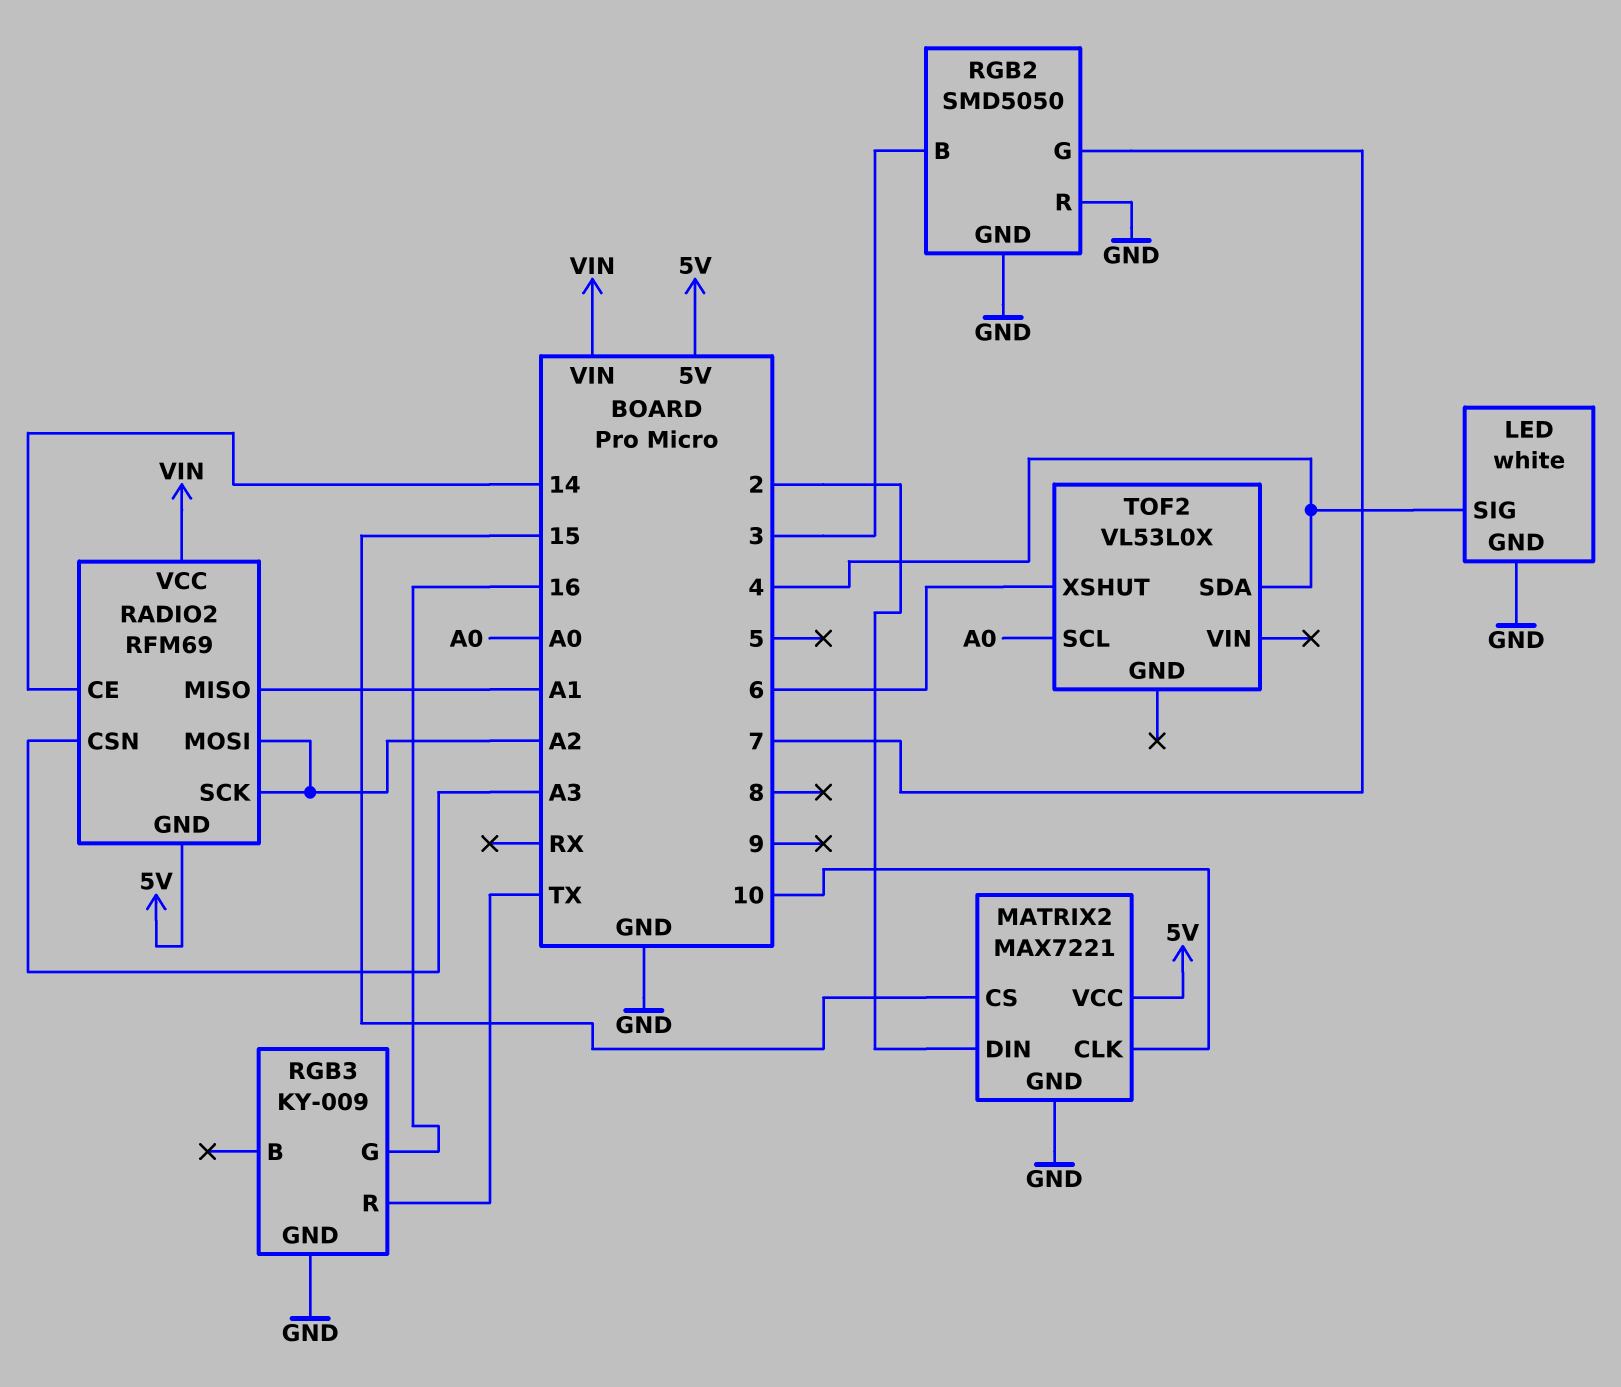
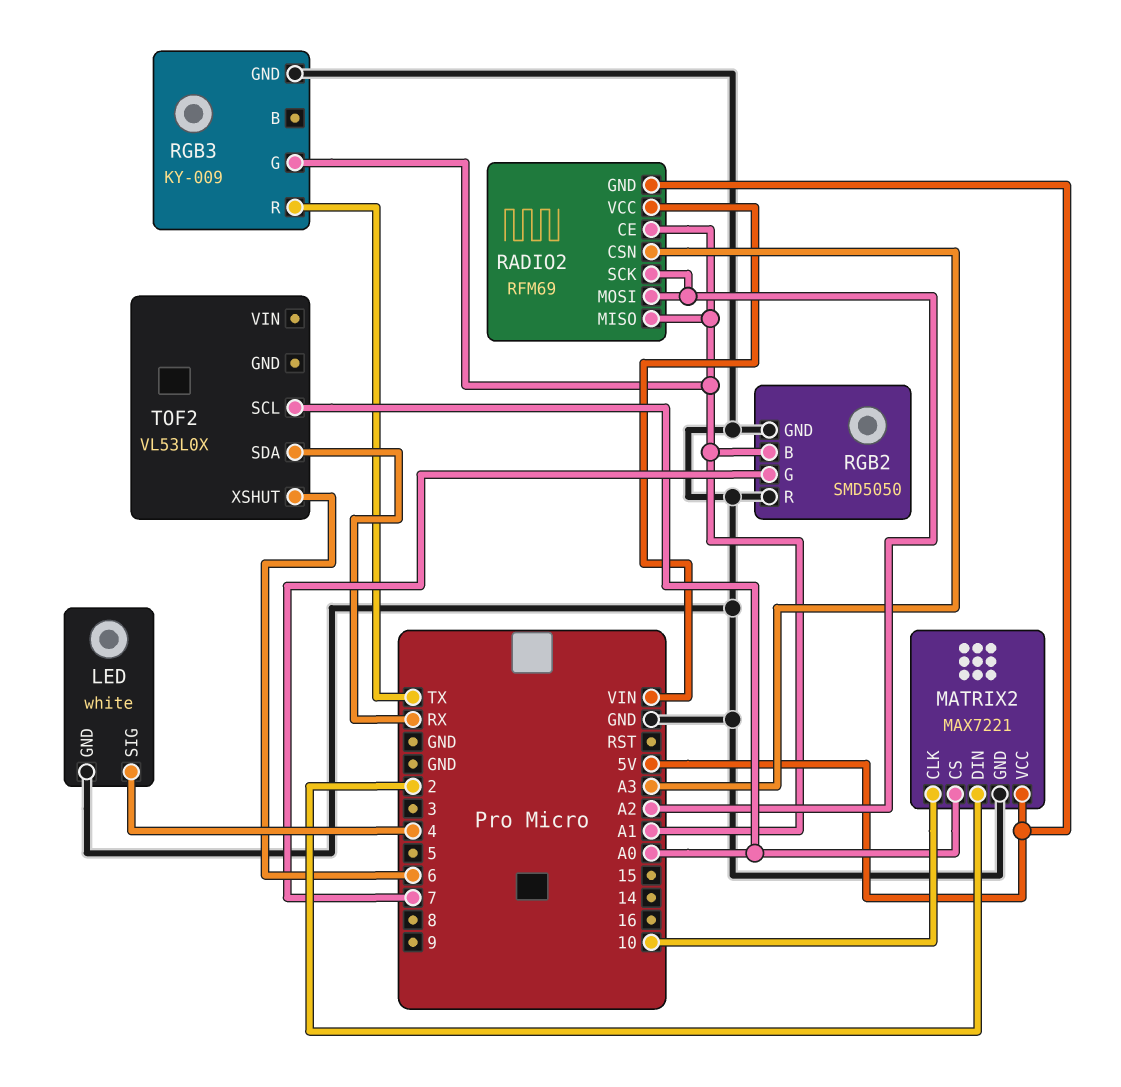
MATRIX2 pin CS: 15 -> A0
RADIO2 pin CE: 14 -> A1
RGB2 pin B: 3 -> A1
RGB3 pin G: 16 -> A1
TOF2 pin SDA: 4 -> RX

